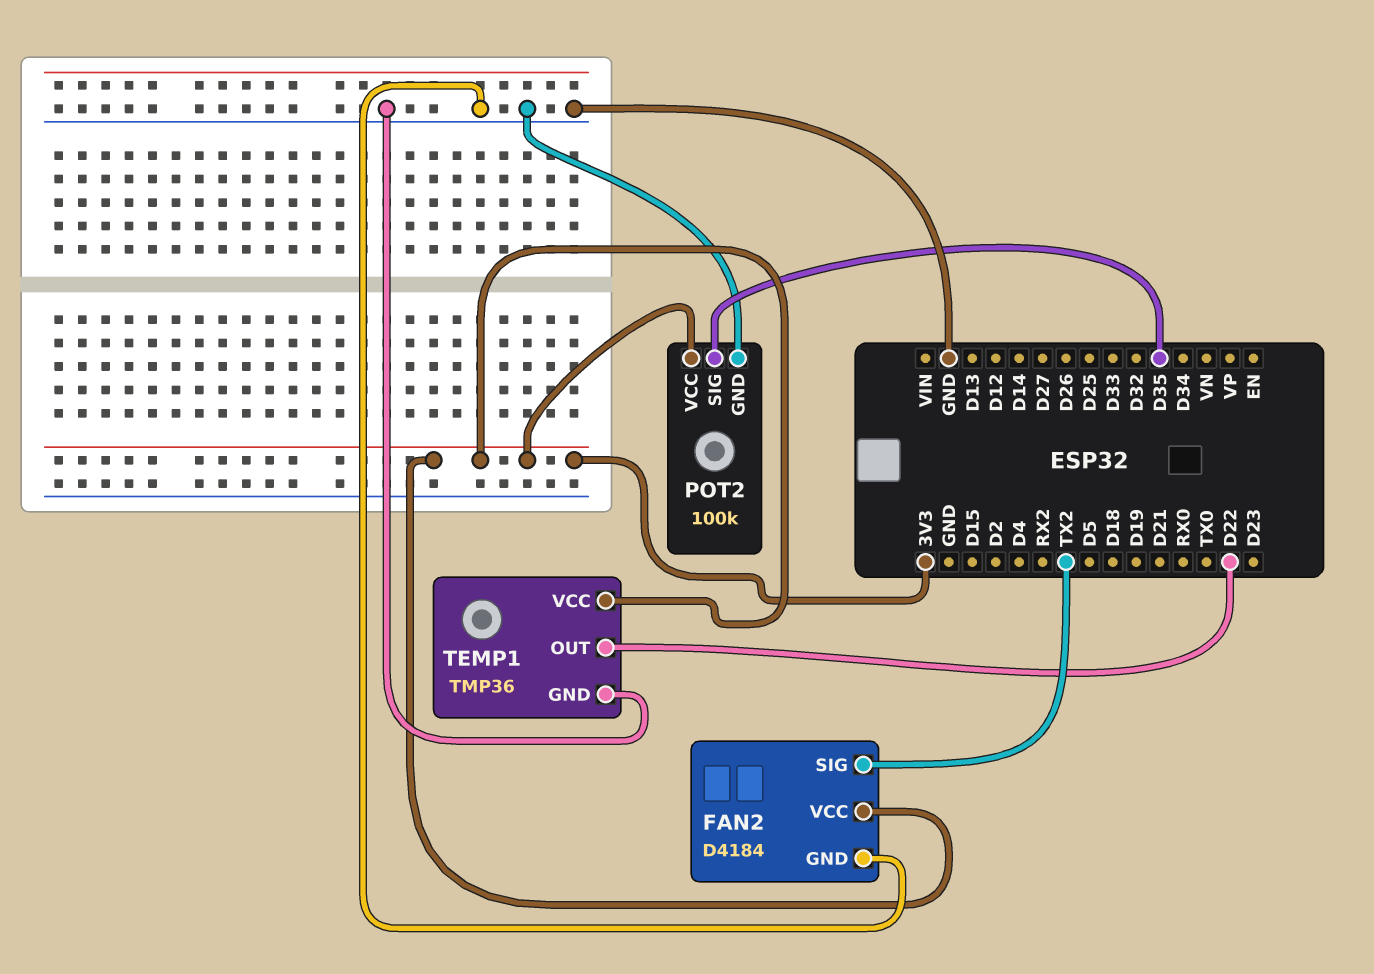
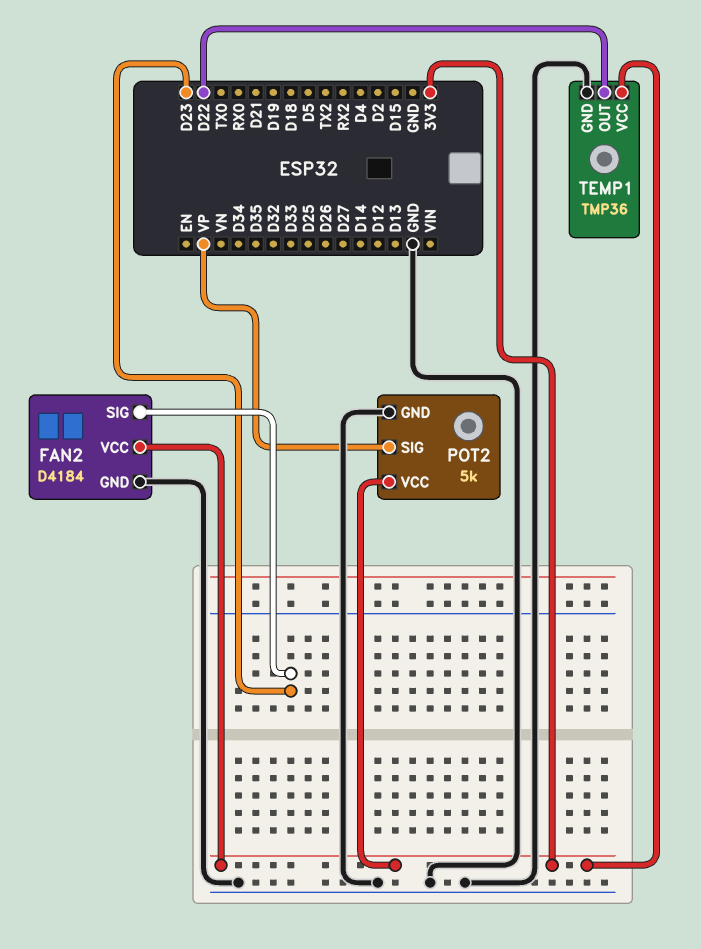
FAN2 pin SIG: TX2 -> D23
POT2: 100k -> 5k
POT2 pin SIG: D35 -> VP

